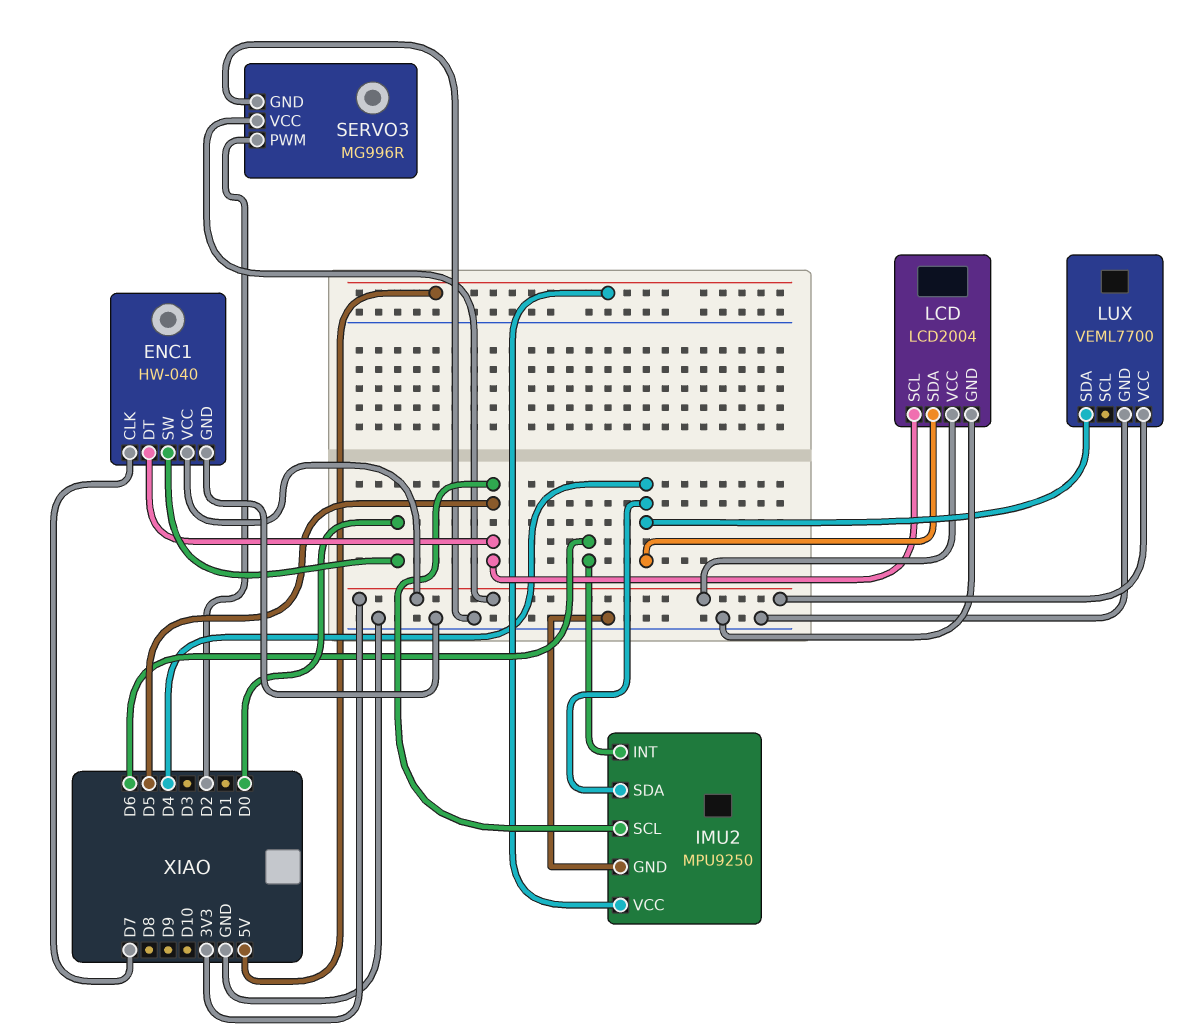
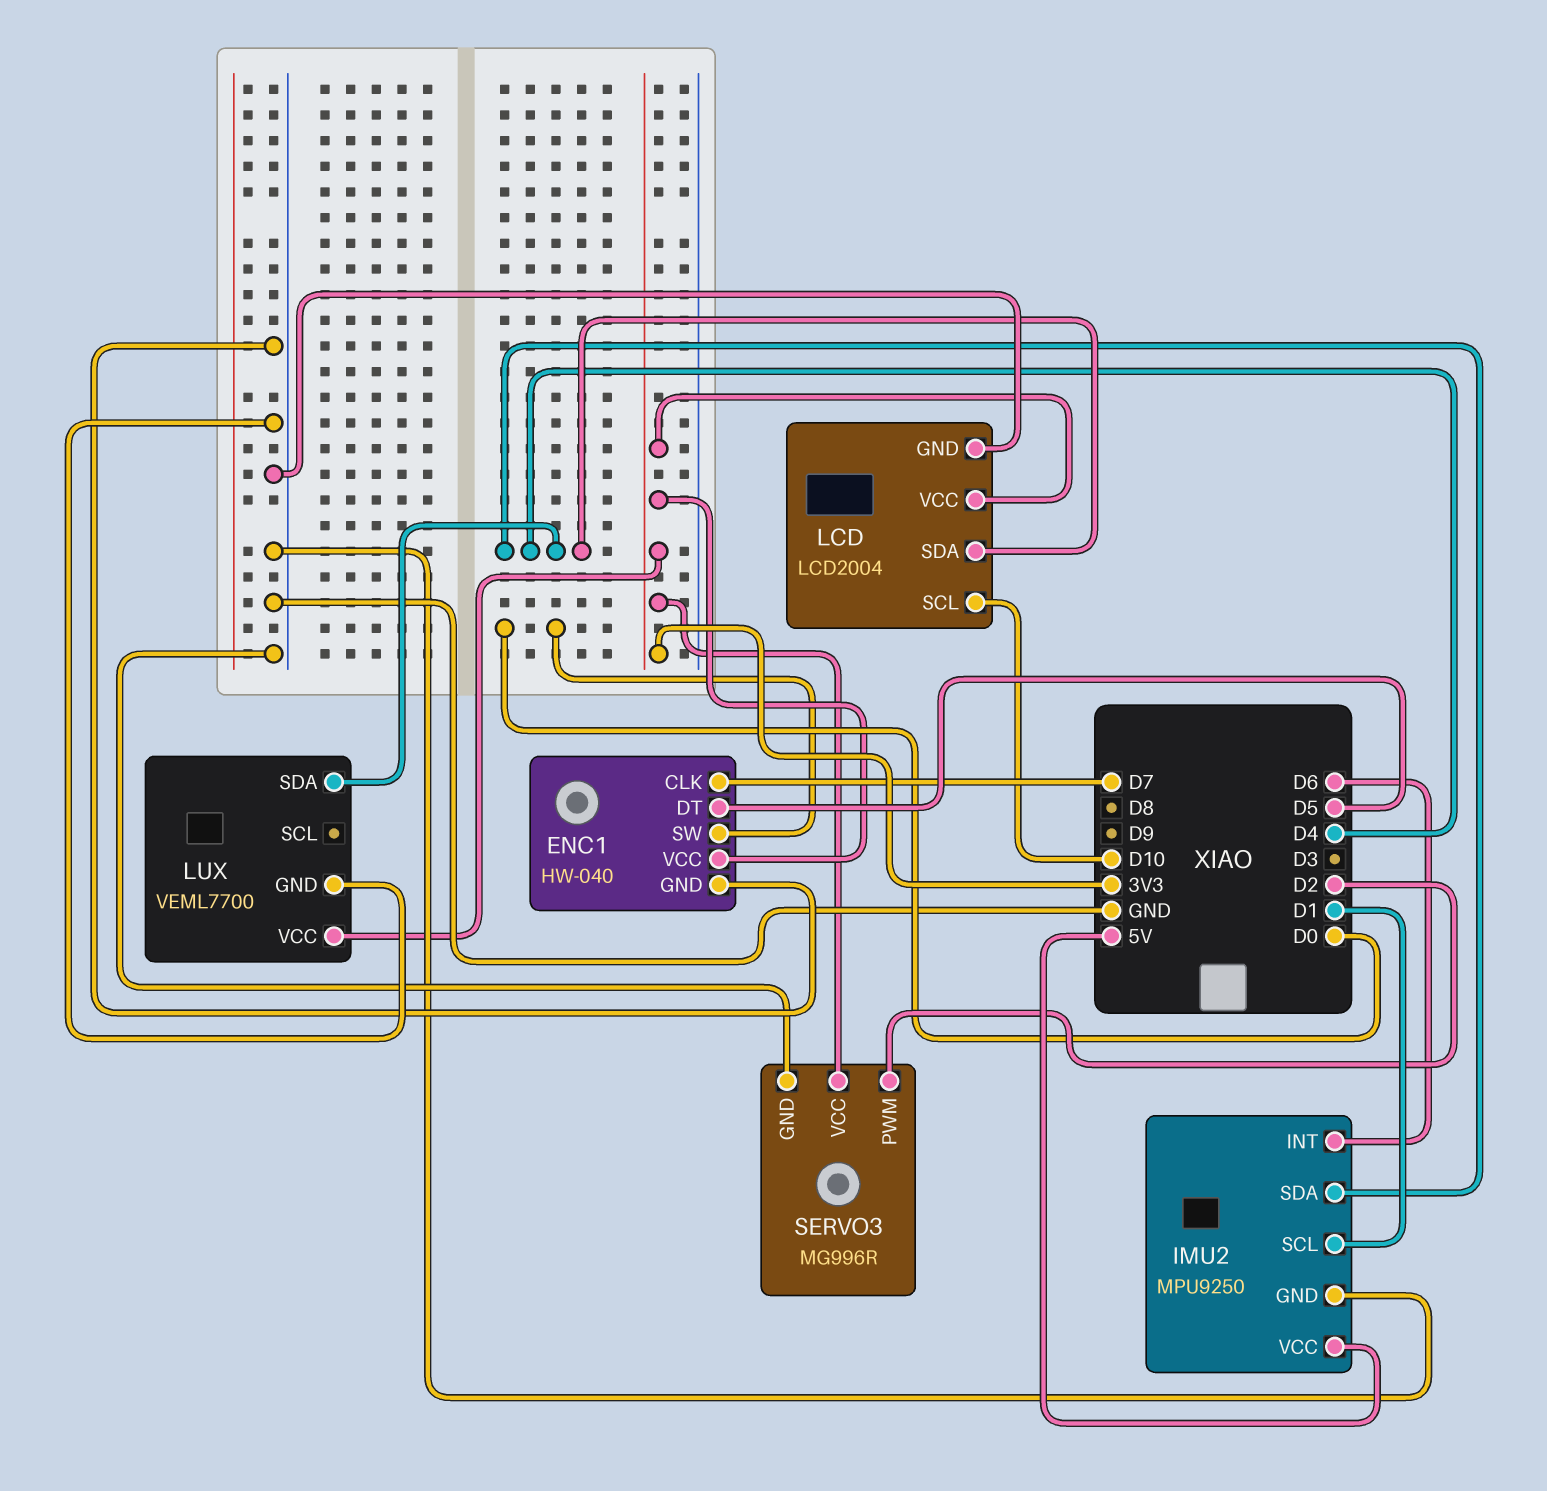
IMU2 pin SCL: D5 -> D1
LCD pin SCL: D5 -> D10

